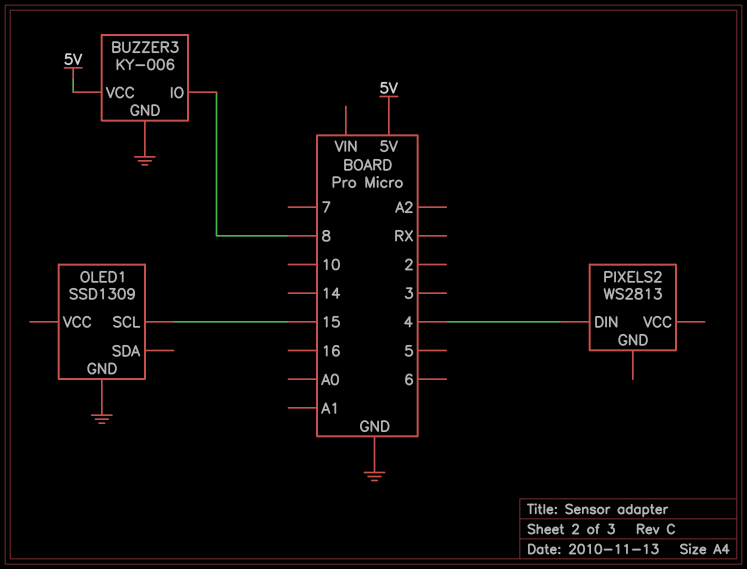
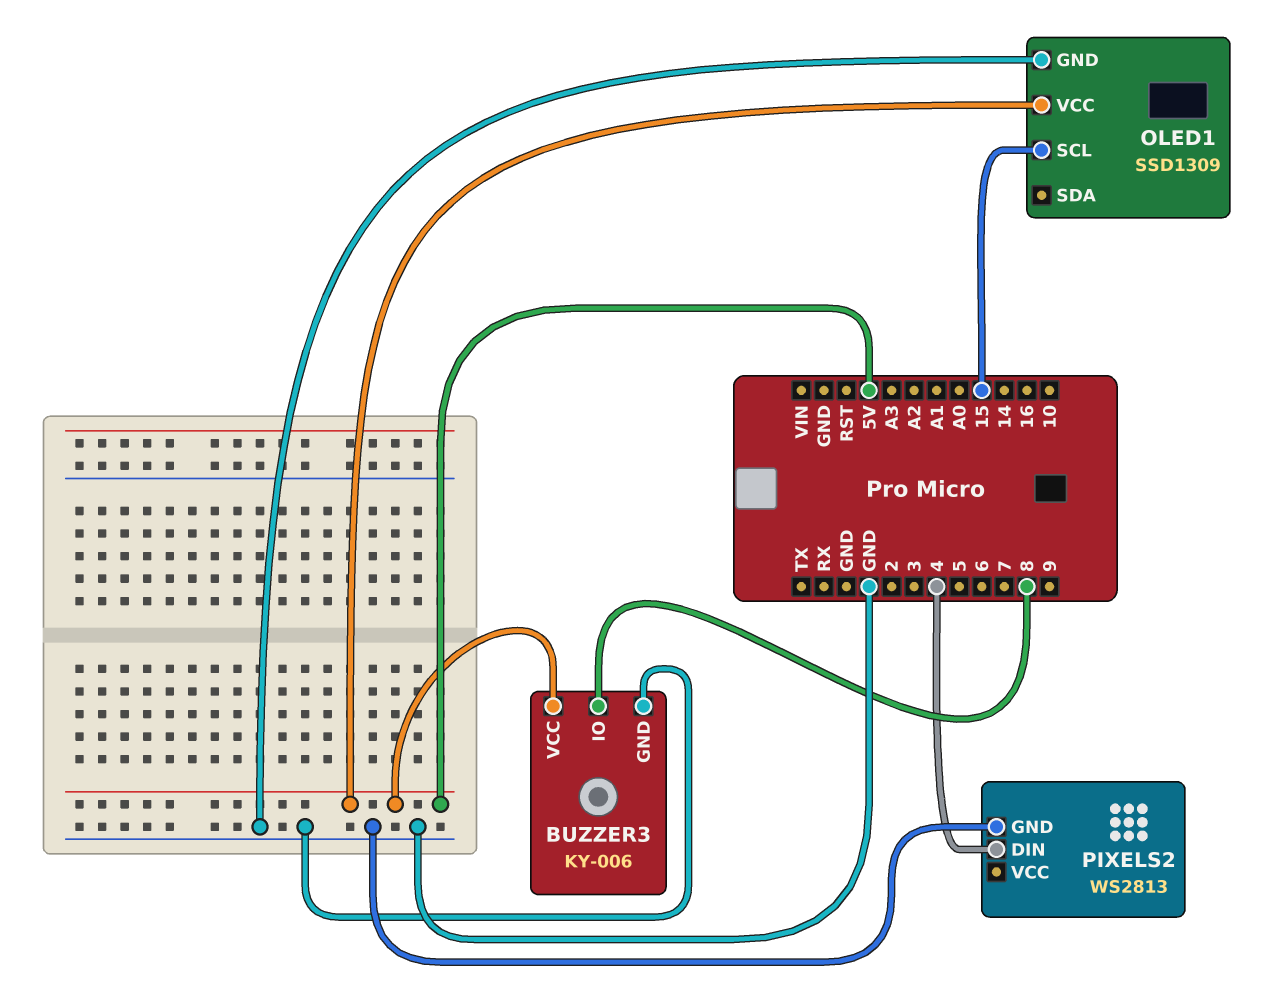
OLED1 pin VCC: none -> 5V
PIXELS2 pin GND: none -> GND

